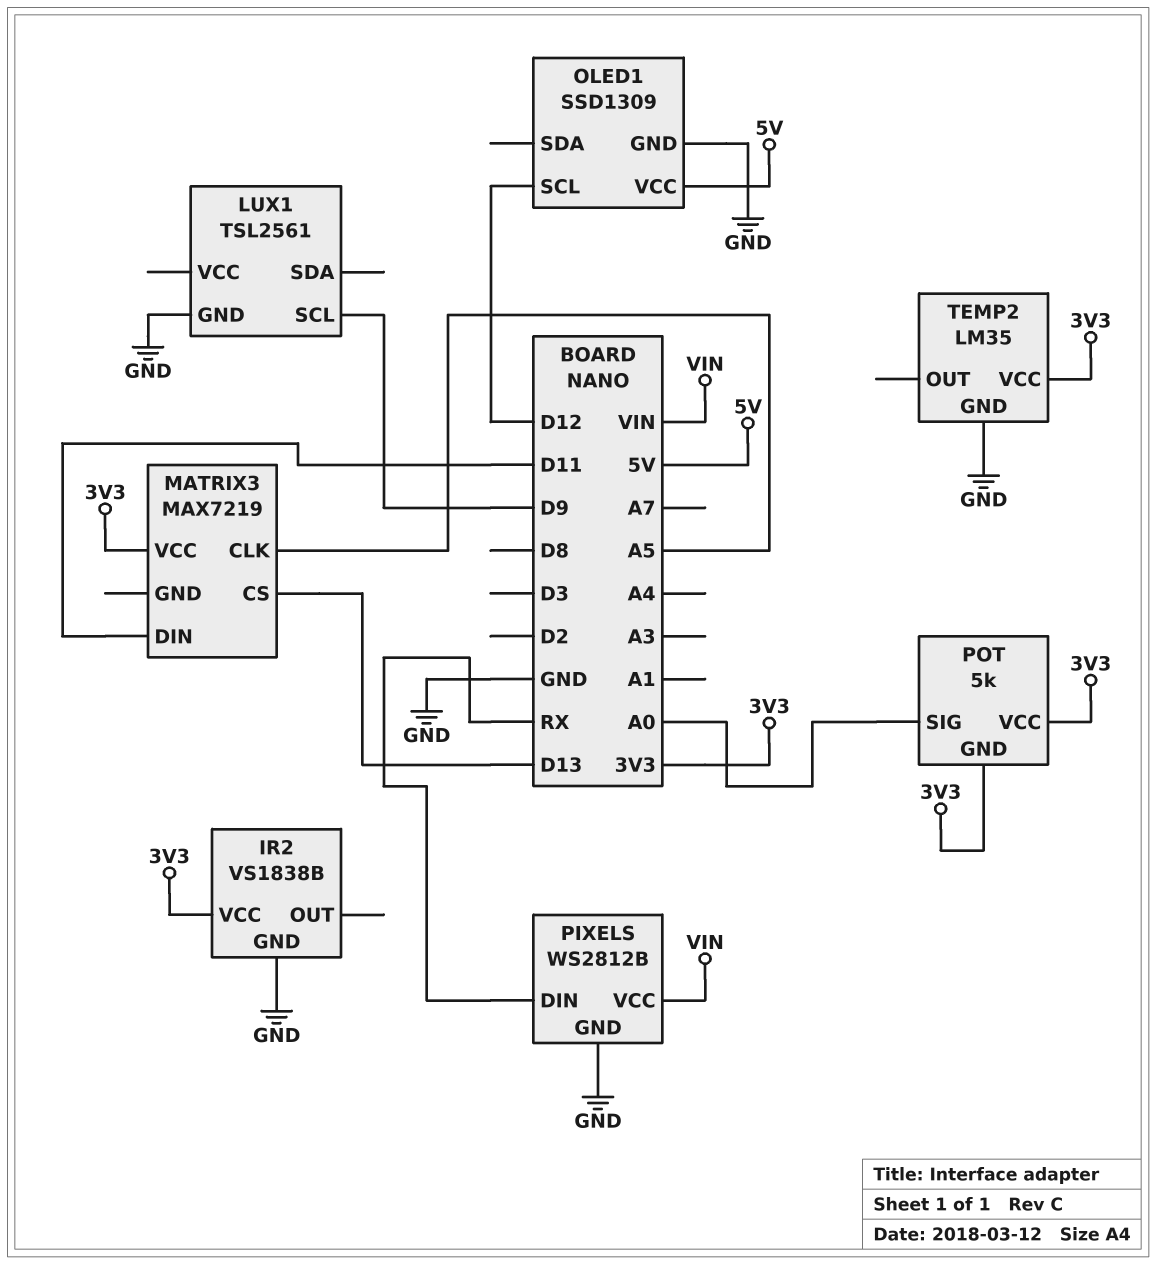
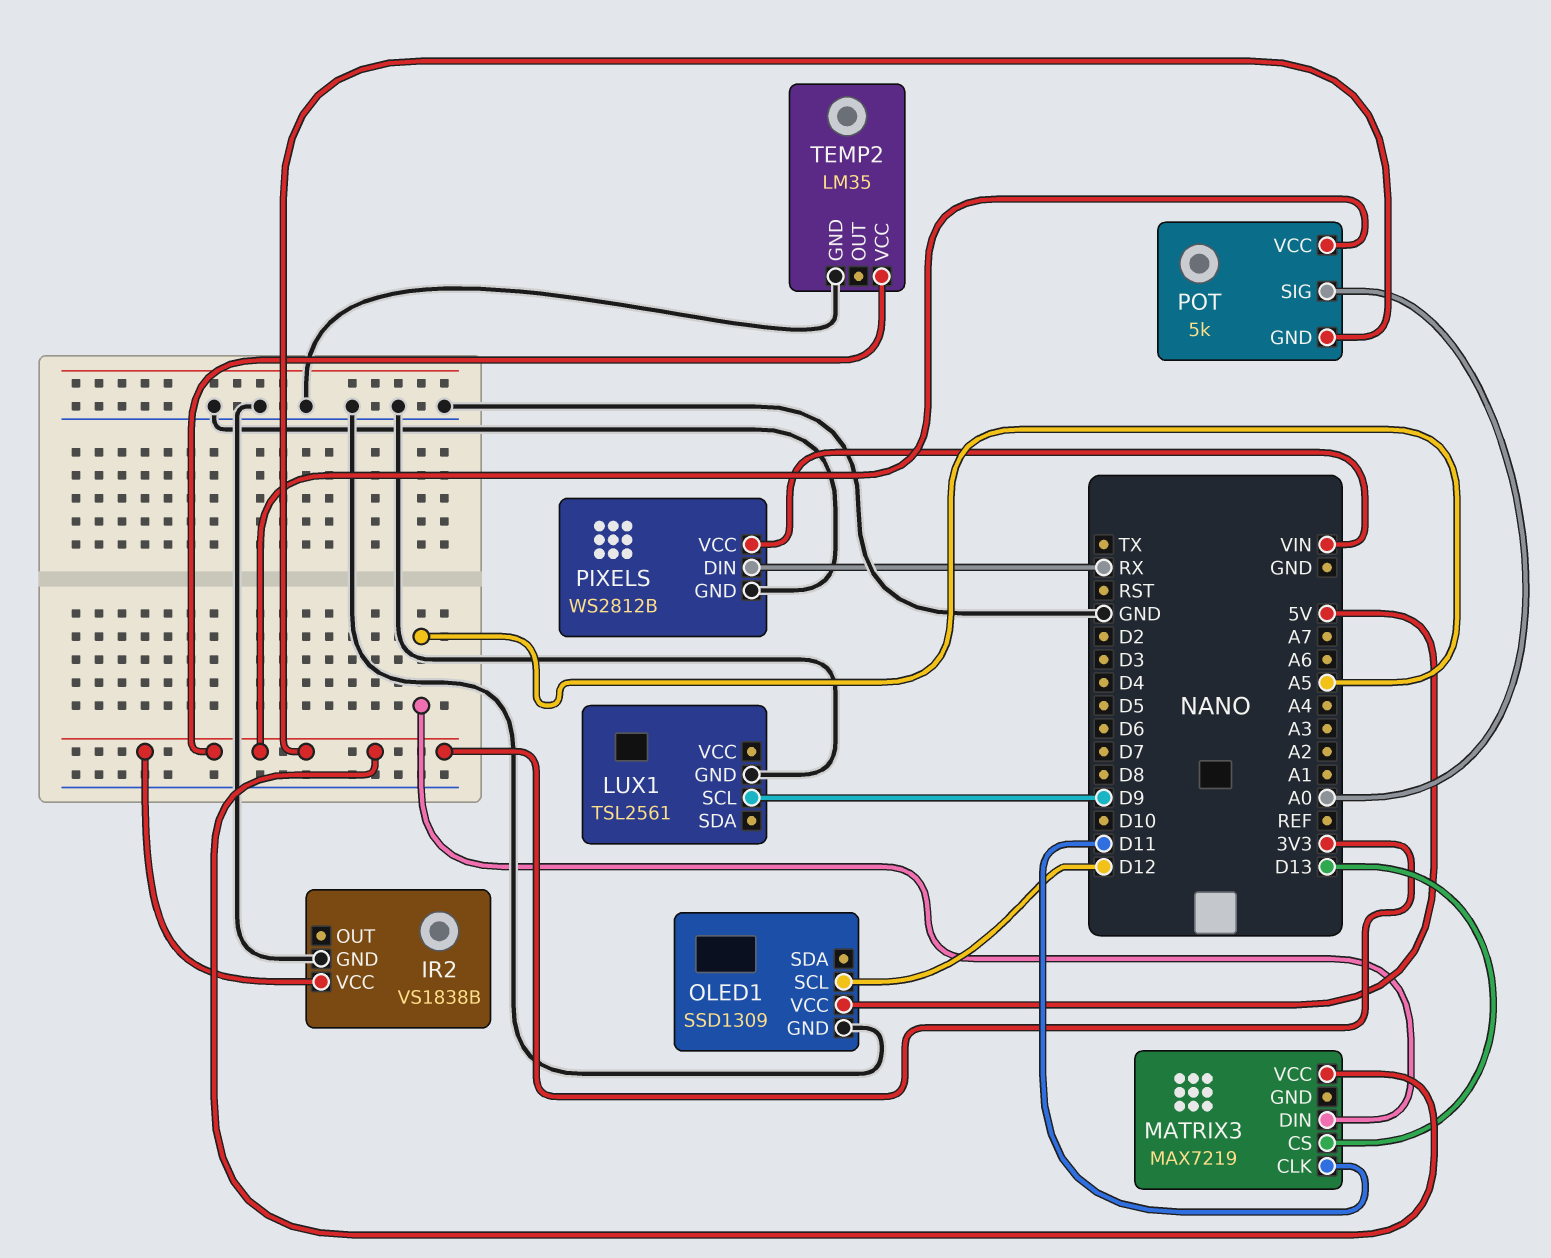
MATRIX3 pin CLK: A5 -> D11
MATRIX3 pin DIN: D11 -> A5

